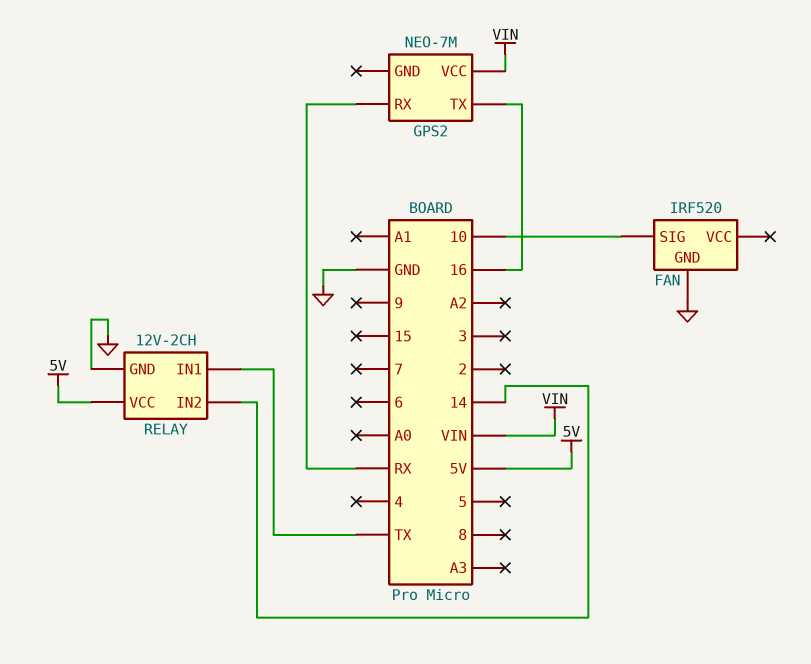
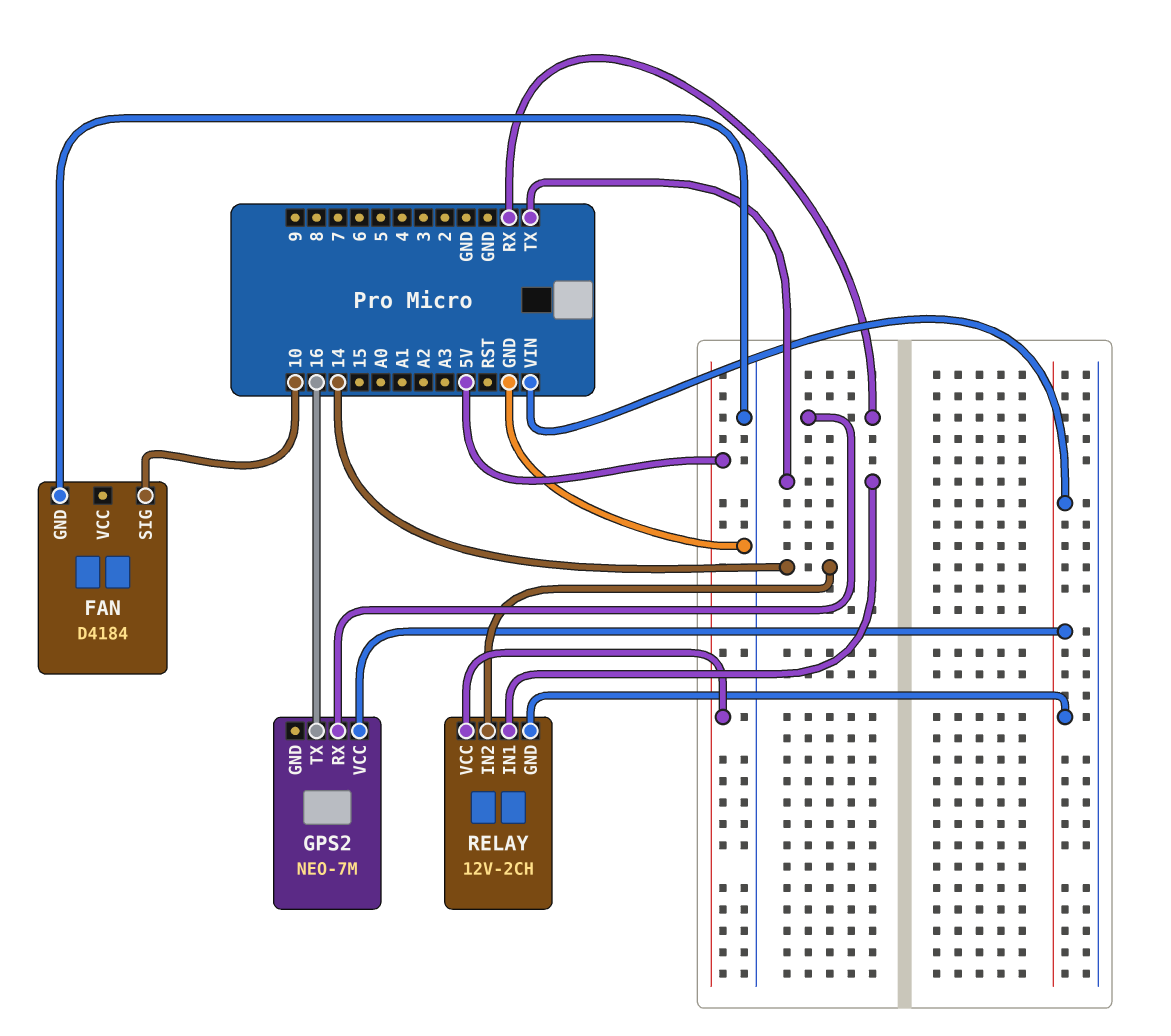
FAN: IRF520 -> D4184
RELAY pin GND: GND -> VIN

